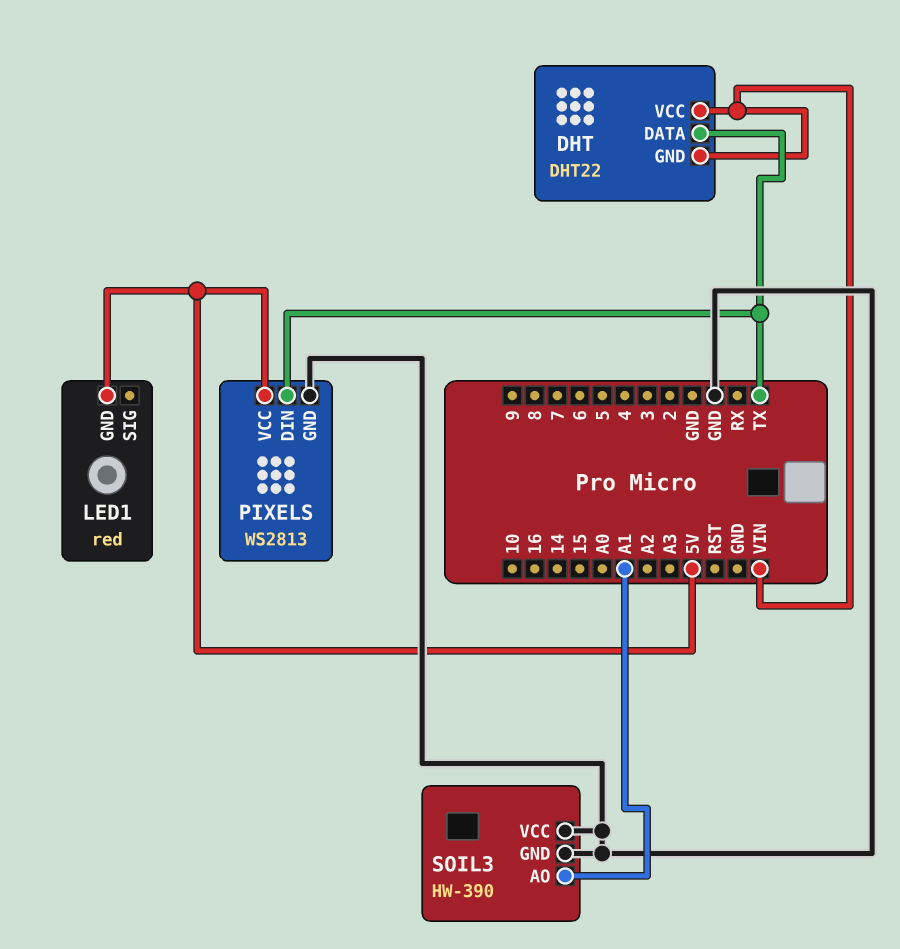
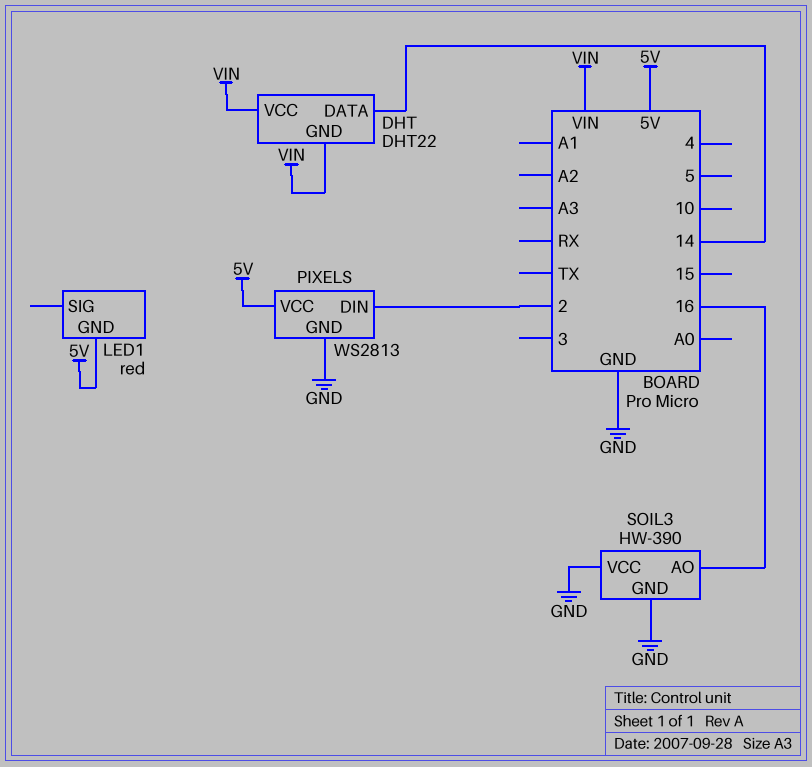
DHT pin DATA: TX -> 14
PIXELS pin DIN: TX -> 2
SOIL3 pin AO: A1 -> 16

